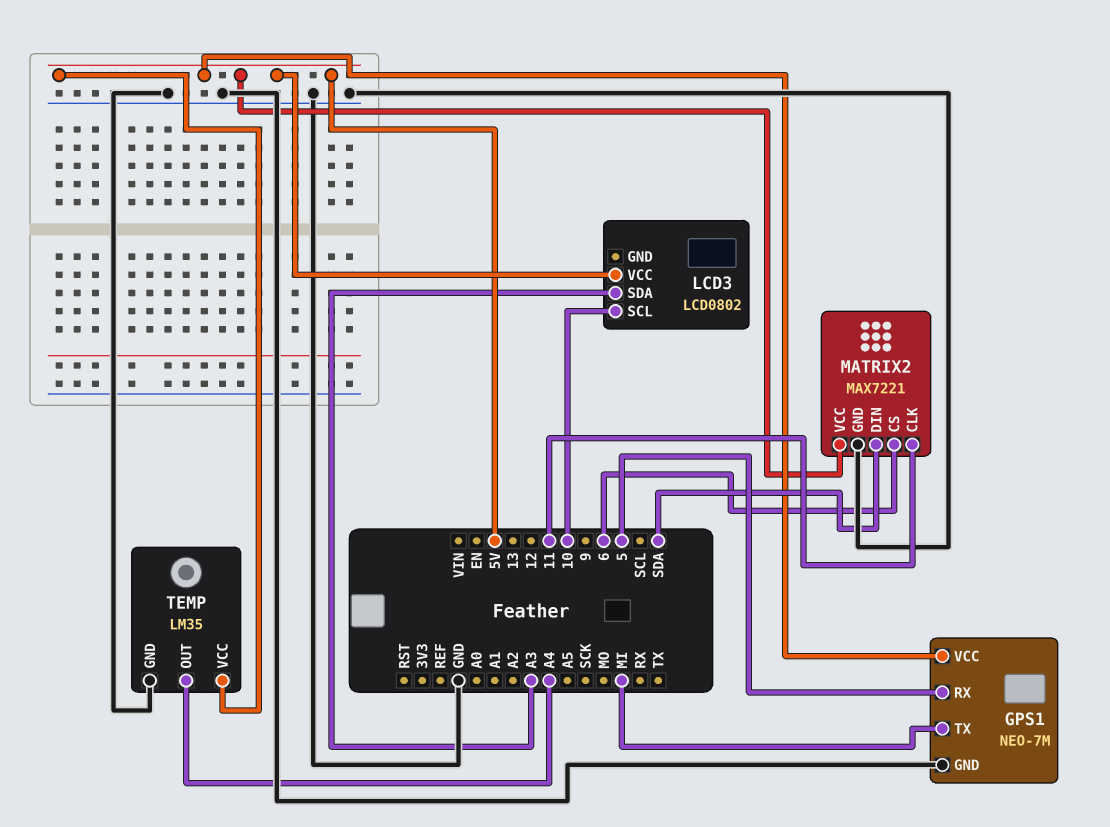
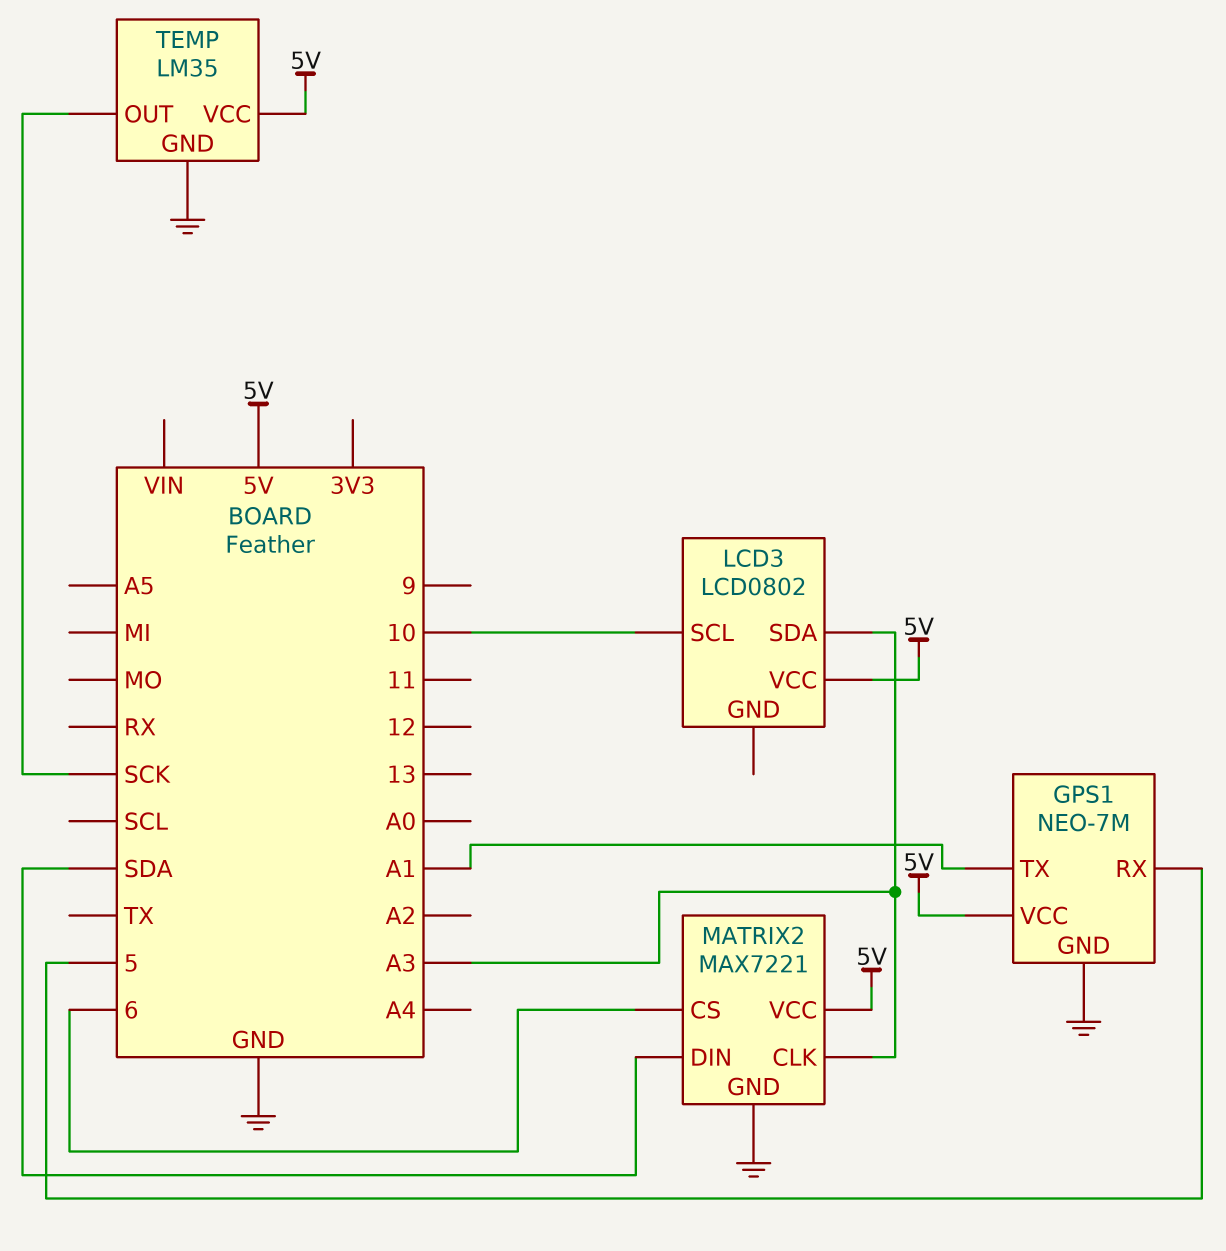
GPS1 pin TX: MI -> A1
MATRIX2 pin CLK: 11 -> A3
TEMP pin OUT: A4 -> SCK

